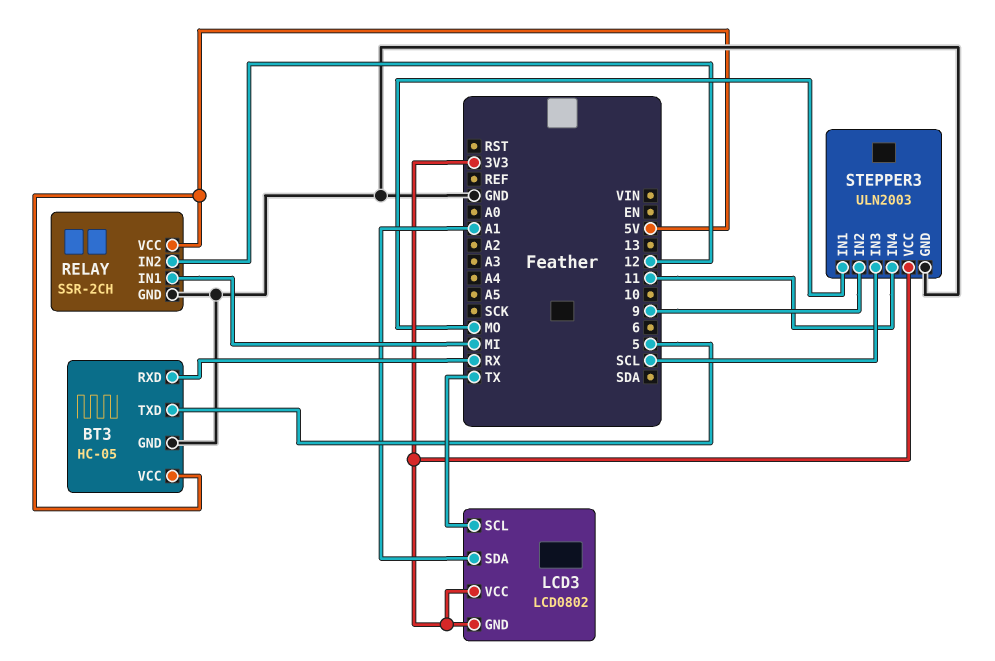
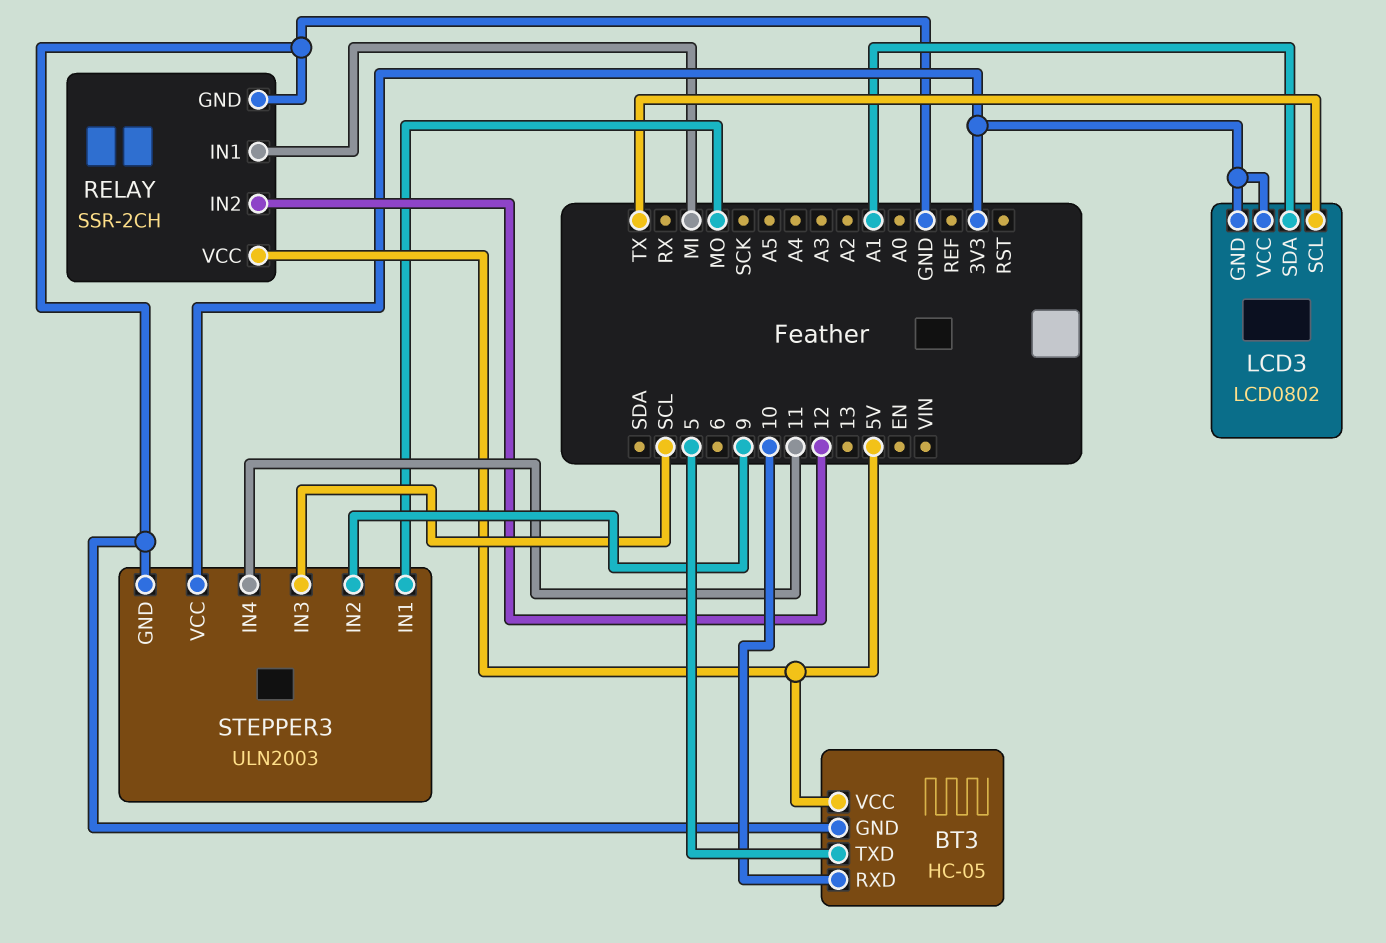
BT3 pin RXD: RX -> 10

